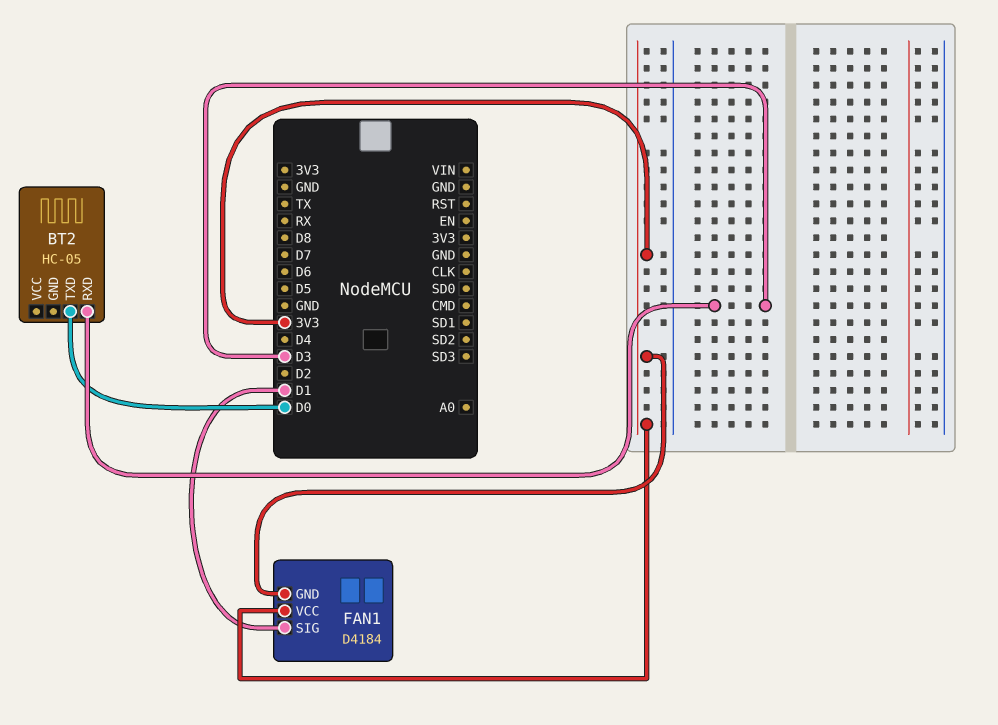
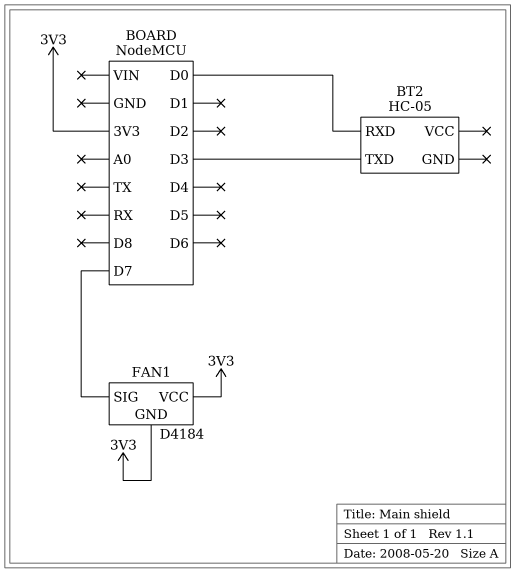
BT2 pin RXD: D3 -> D0
BT2 pin TXD: D0 -> D3
FAN1 pin SIG: D1 -> D7

